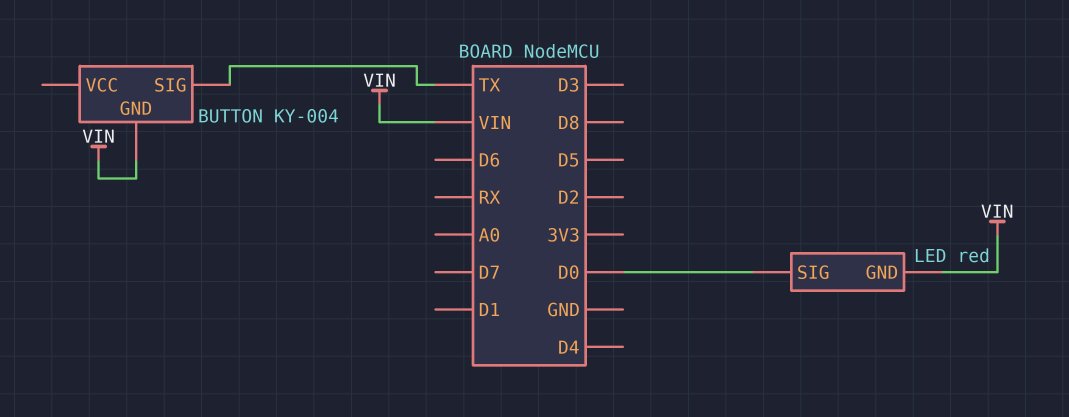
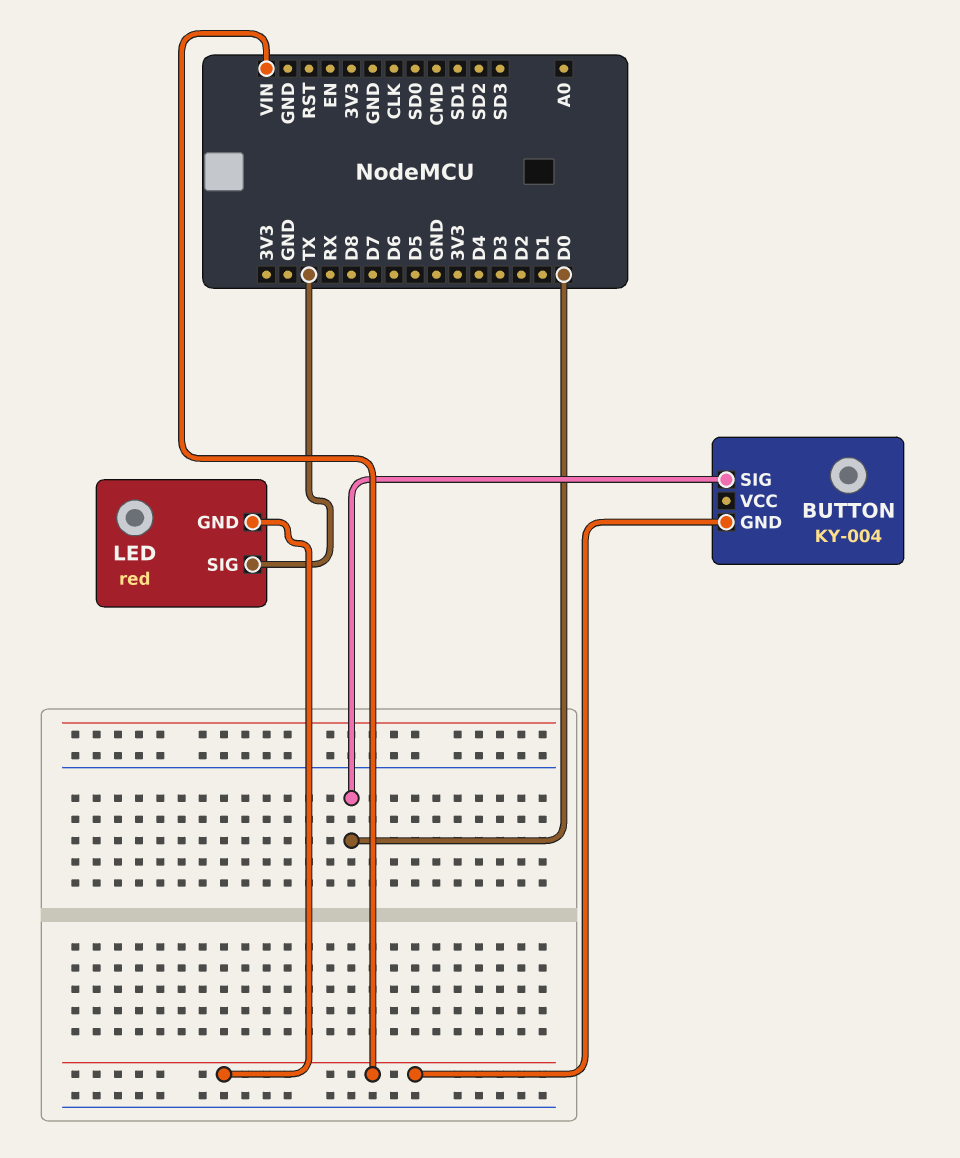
BUTTON pin SIG: TX -> D0
LED pin SIG: D0 -> TX

